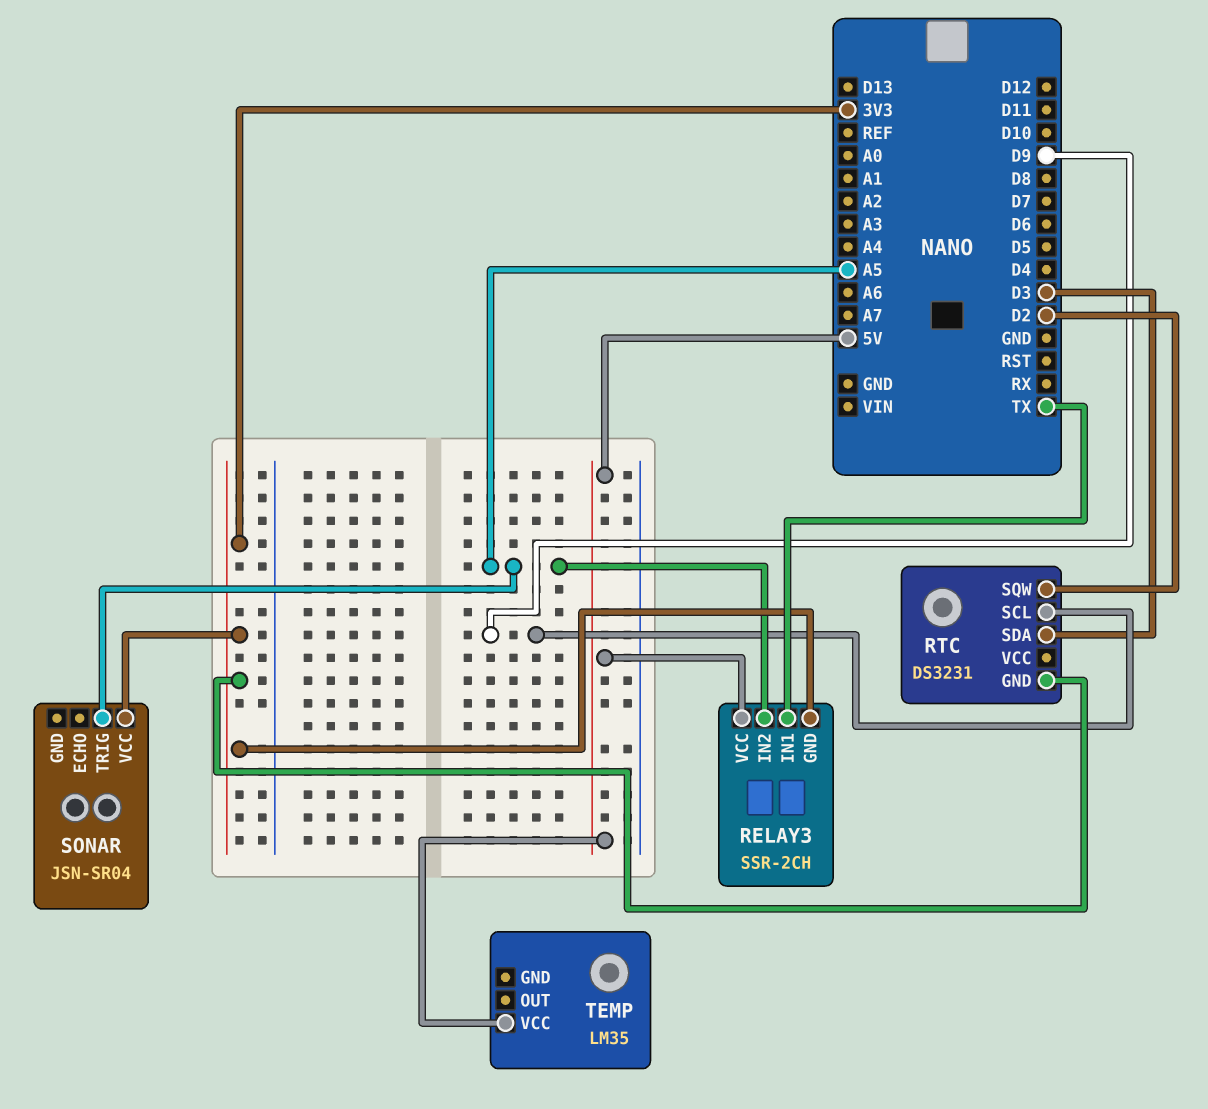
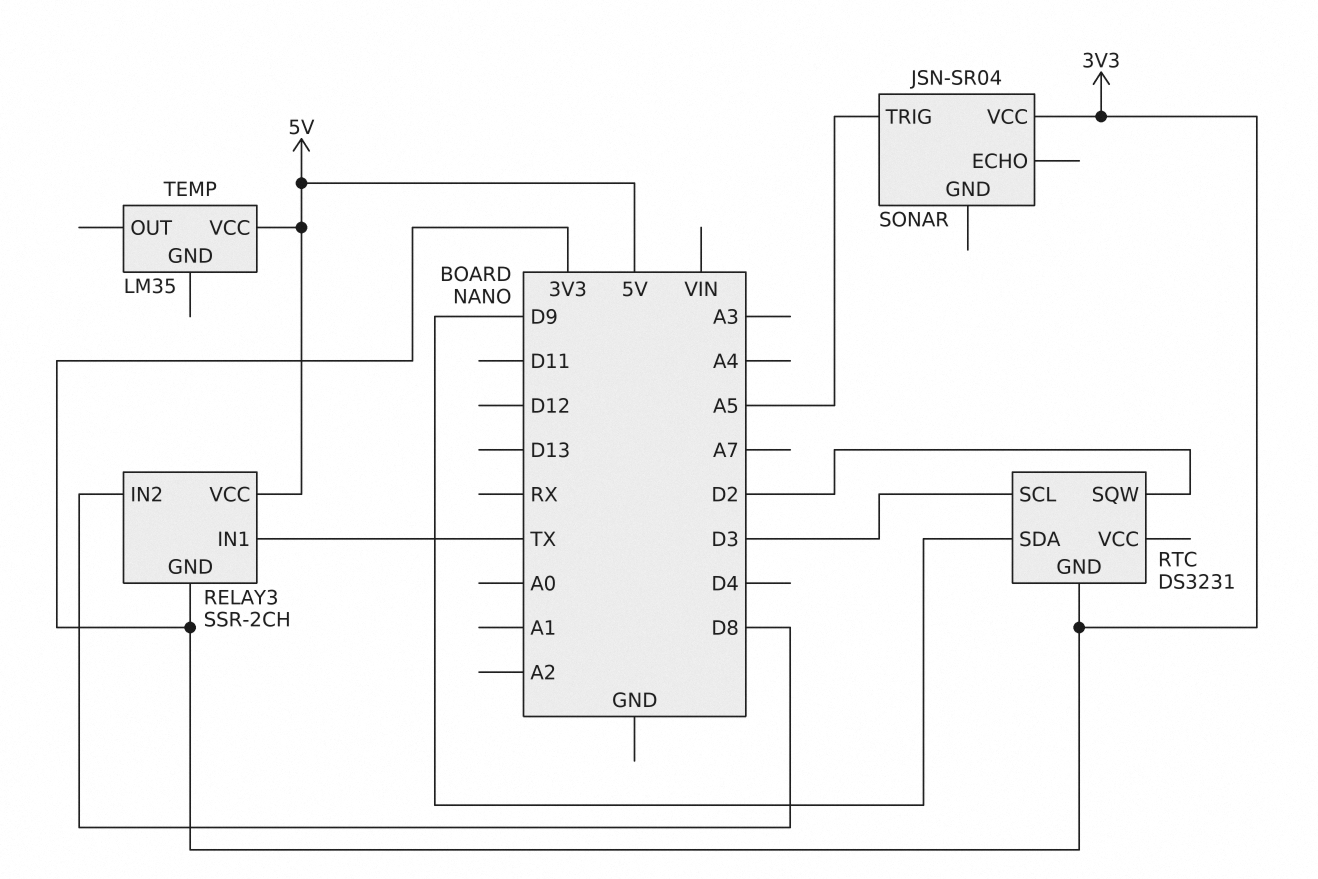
RELAY3 pin IN2: A5 -> D8
RTC pin SCL: D9 -> D3
RTC pin SDA: D3 -> D9

